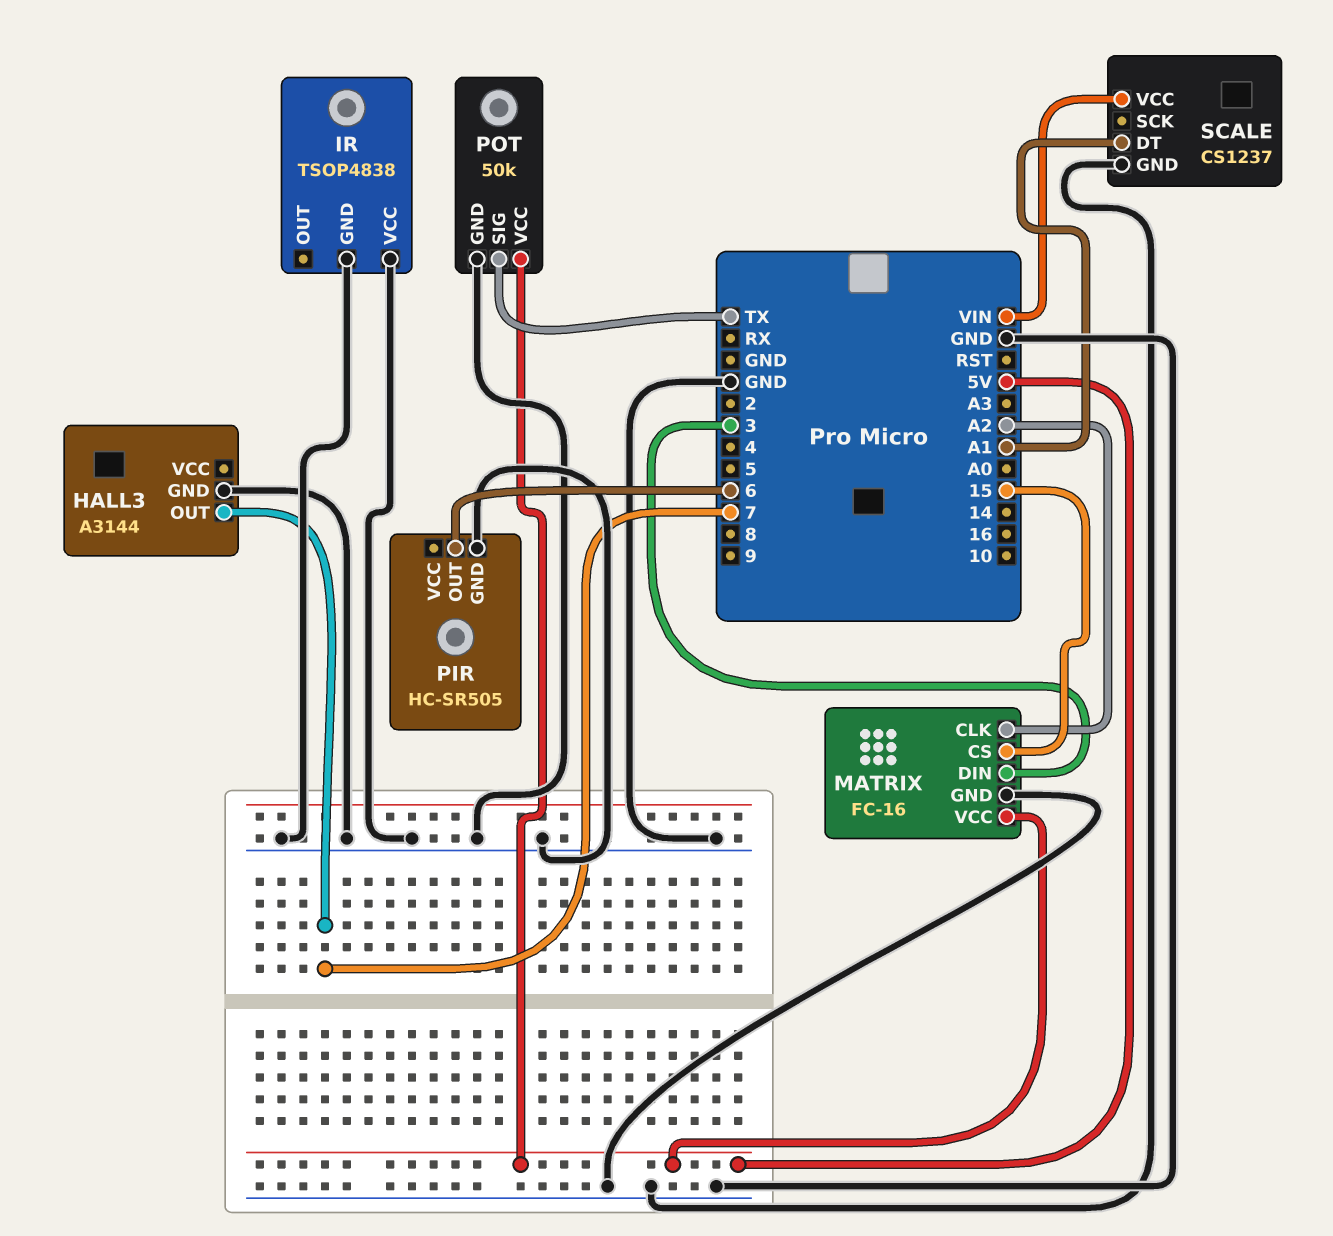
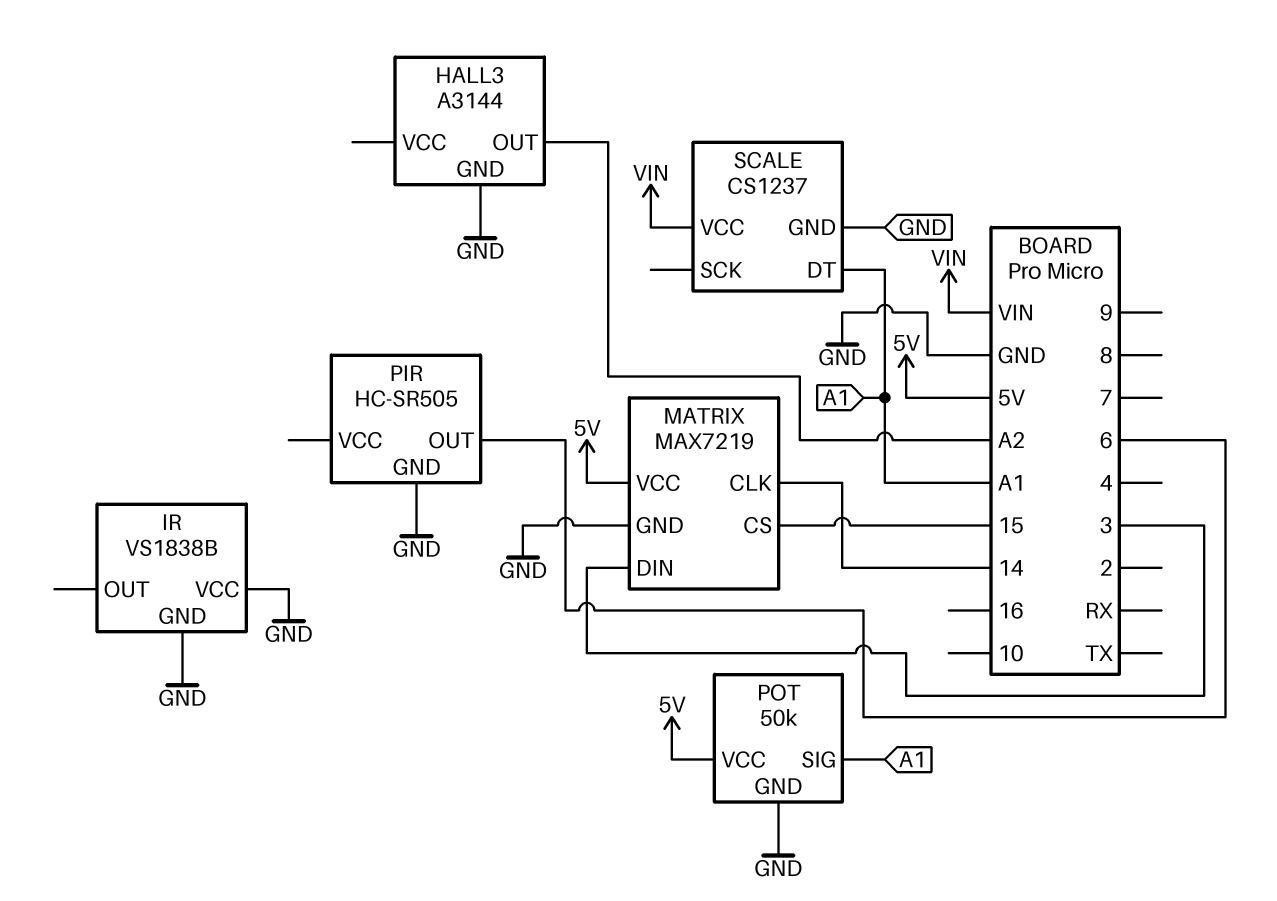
HALL3 pin OUT: 7 -> A2
IR: TSOP4838 -> VS1838B
MATRIX: FC-16 -> MAX7219
MATRIX pin CLK: A2 -> 14
POT pin SIG: TX -> A1

